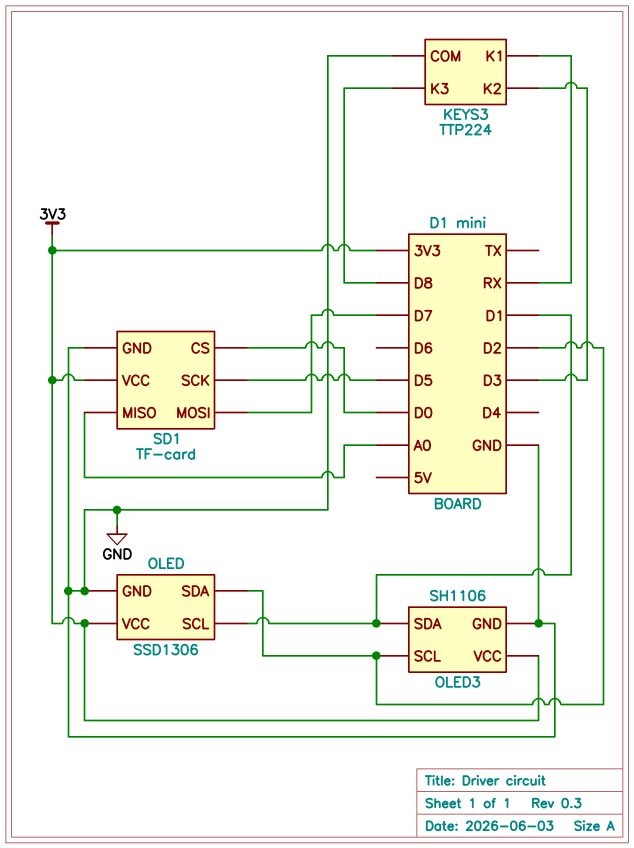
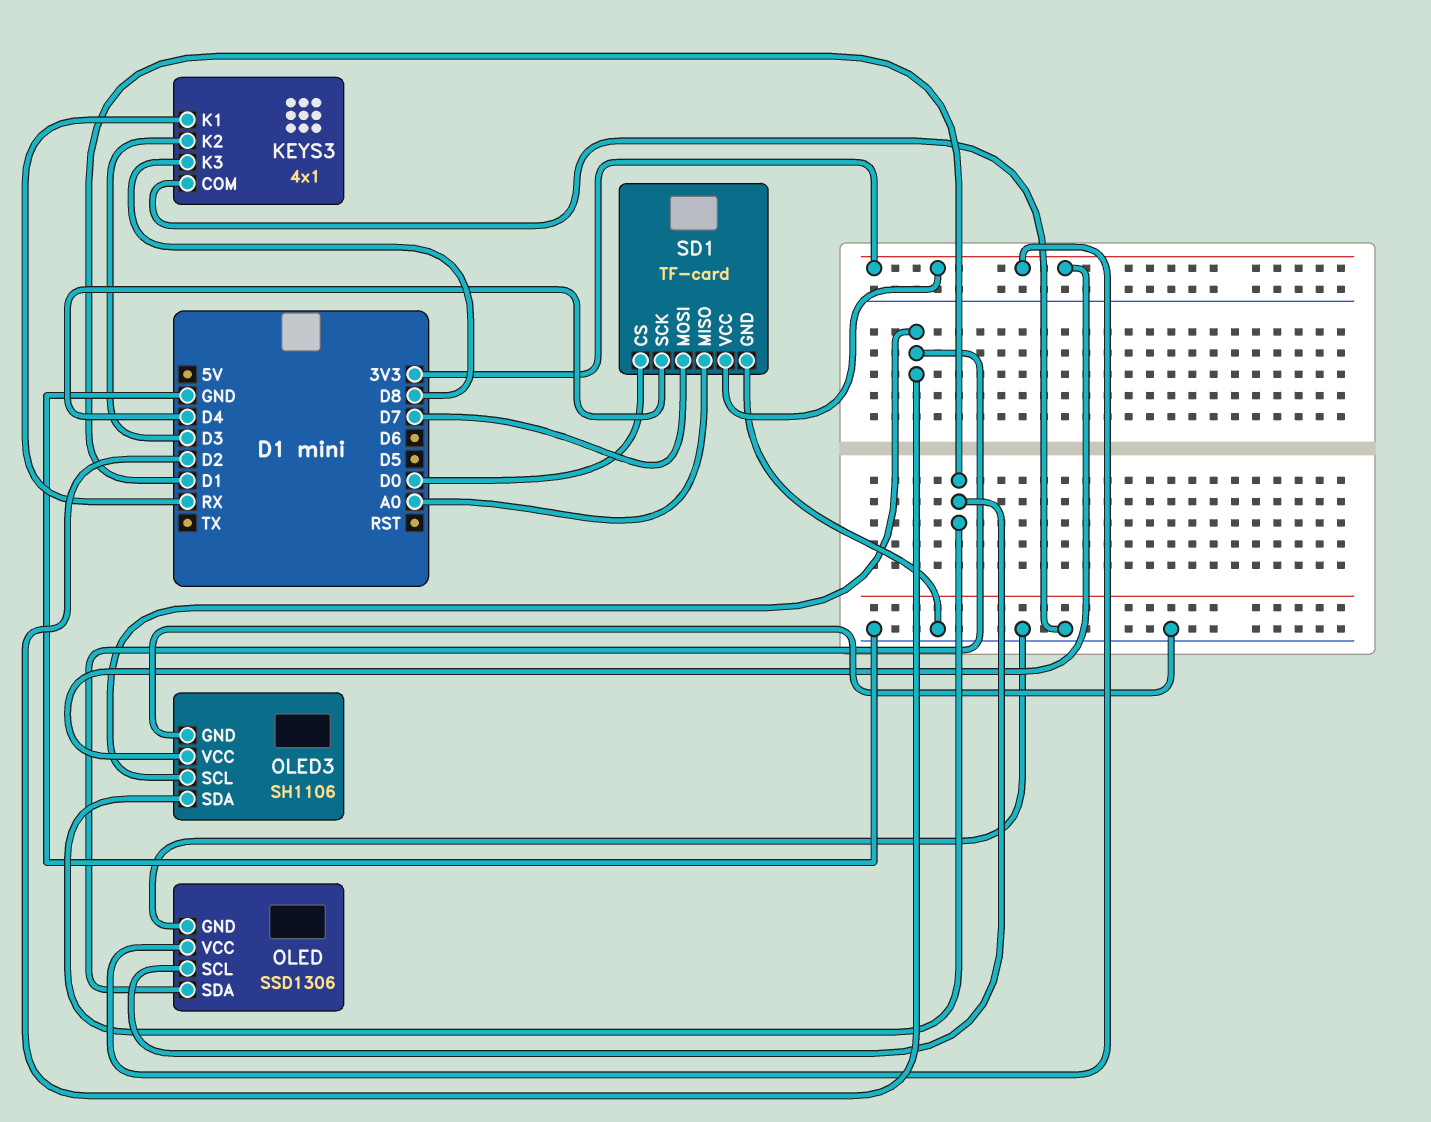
KEYS3: TTP224 -> 4x1
SD1 pin SCK: D5 -> D4

